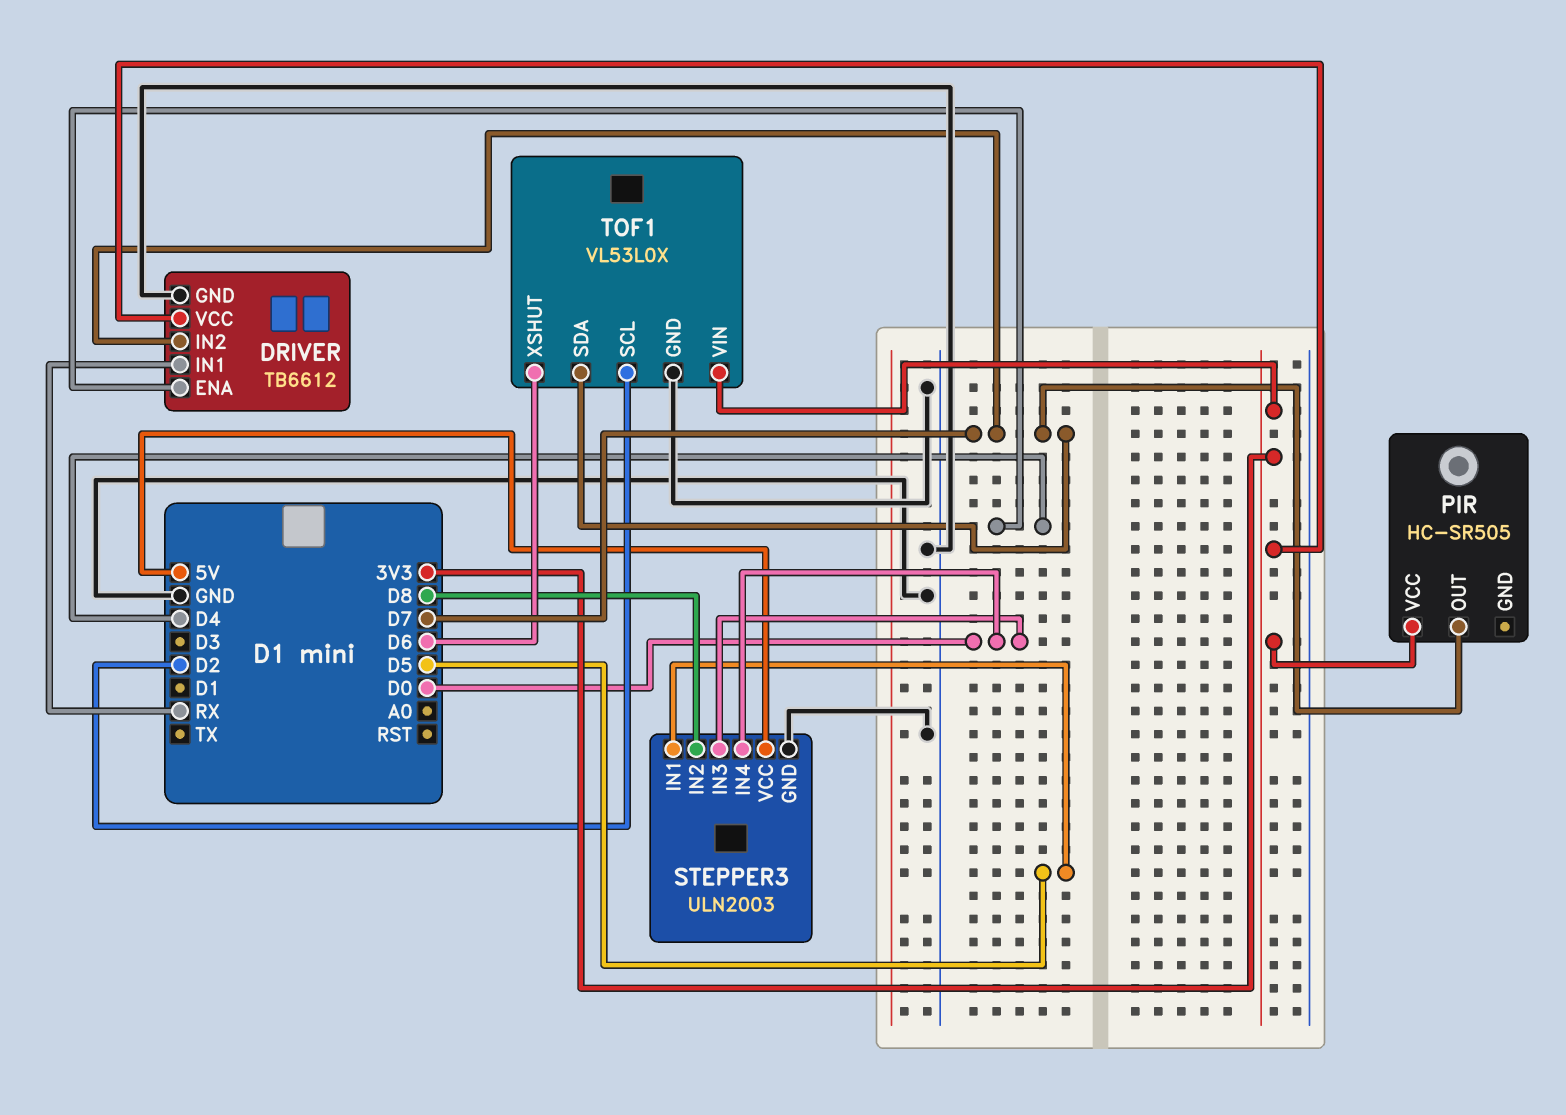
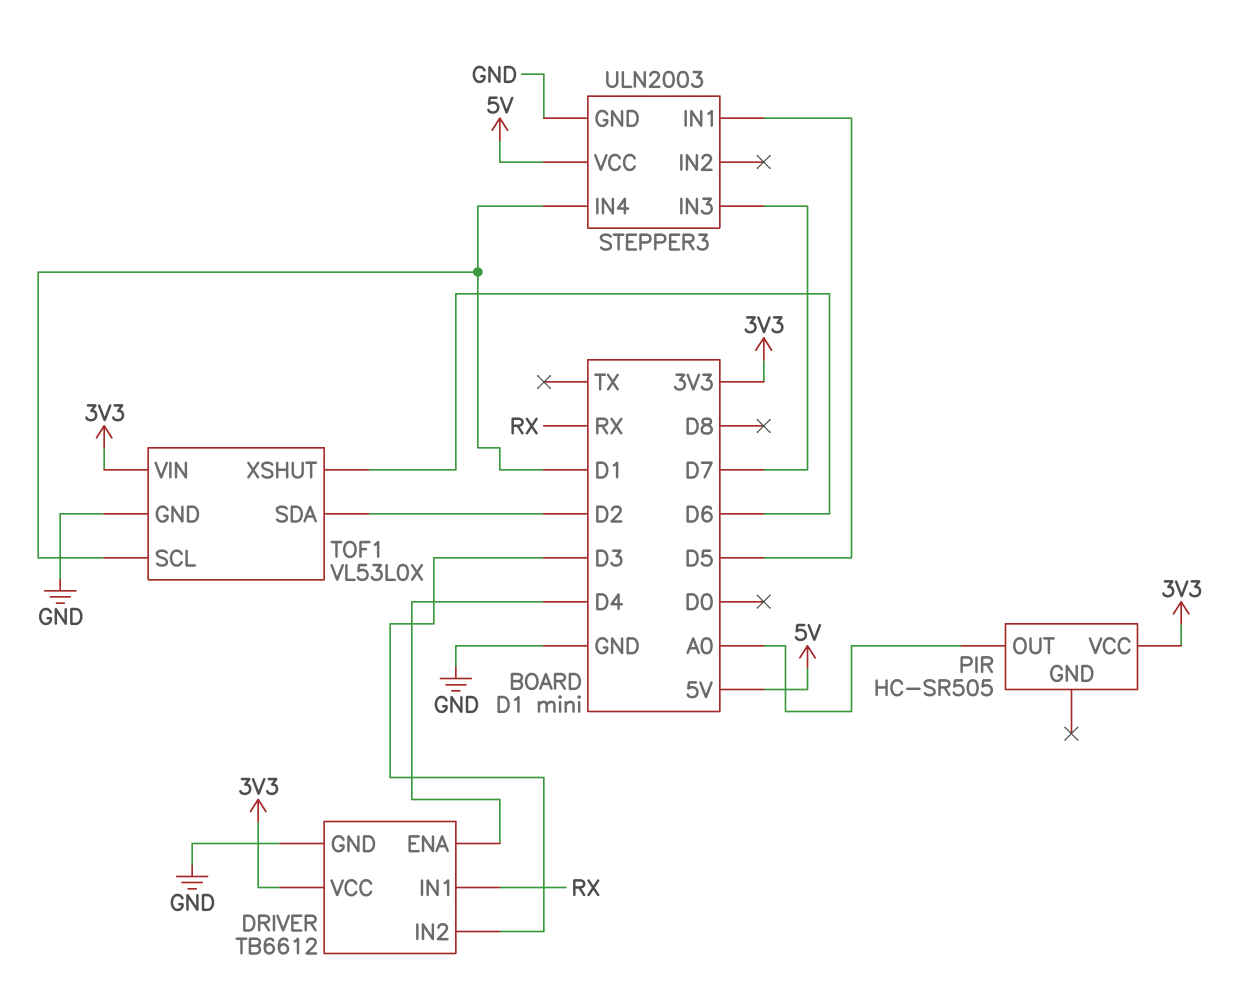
DRIVER pin IN2: D7 -> D3
PIR pin OUT: D7 -> A0
STEPPER3 pin IN2: D8 -> none
STEPPER3 pin IN3: D0 -> D7
STEPPER3 pin IN4: D0 -> D1
TOF1 pin SCL: D2 -> D1
TOF1 pin SDA: D7 -> D2

